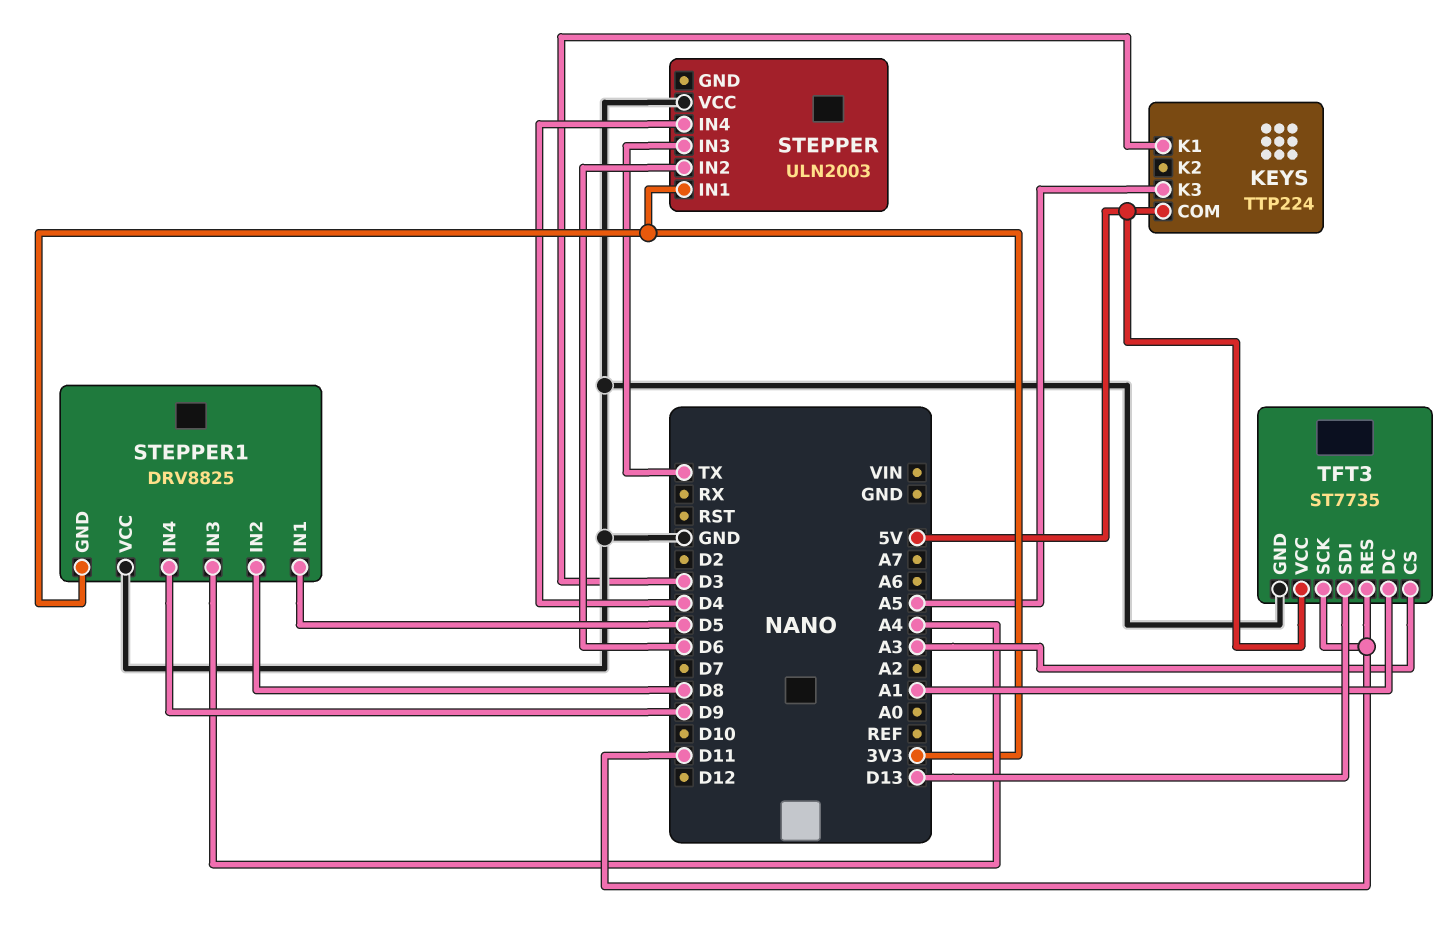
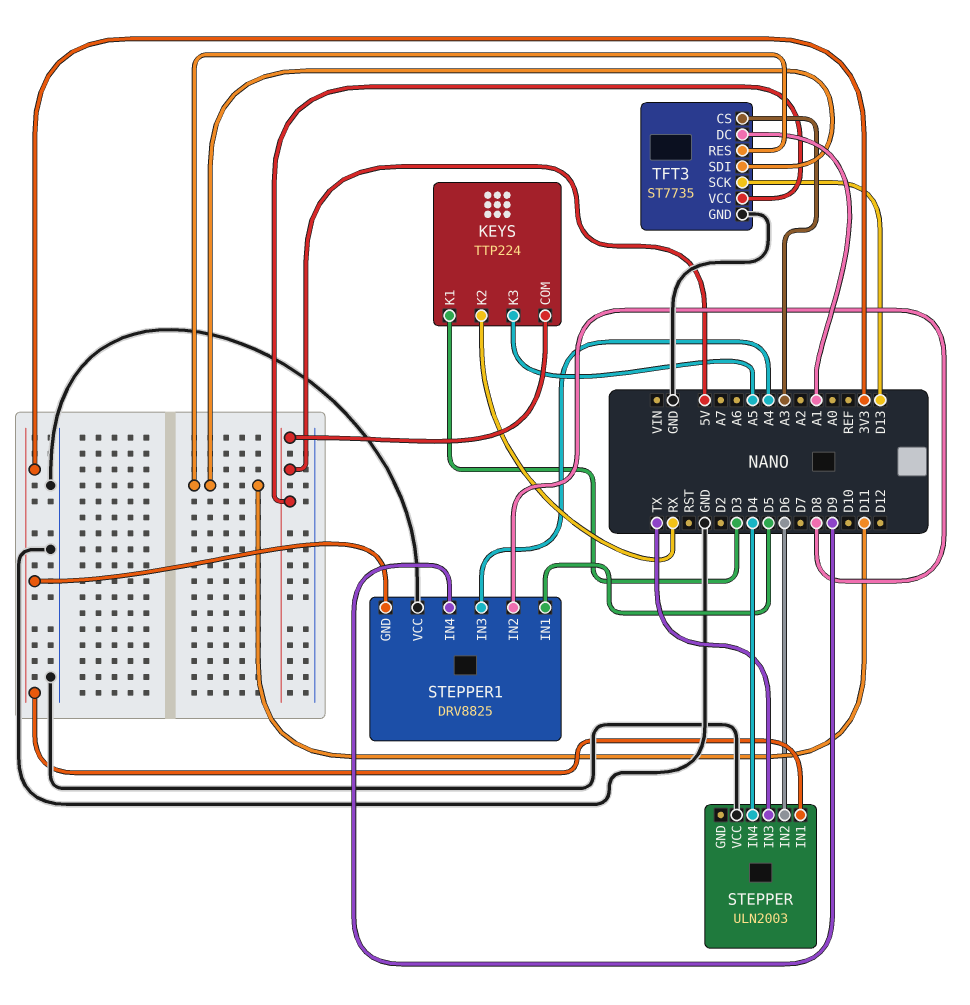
KEYS pin K2: none -> RX
TFT3 pin SCK: D11 -> D13
TFT3 pin SDI: D13 -> D11

